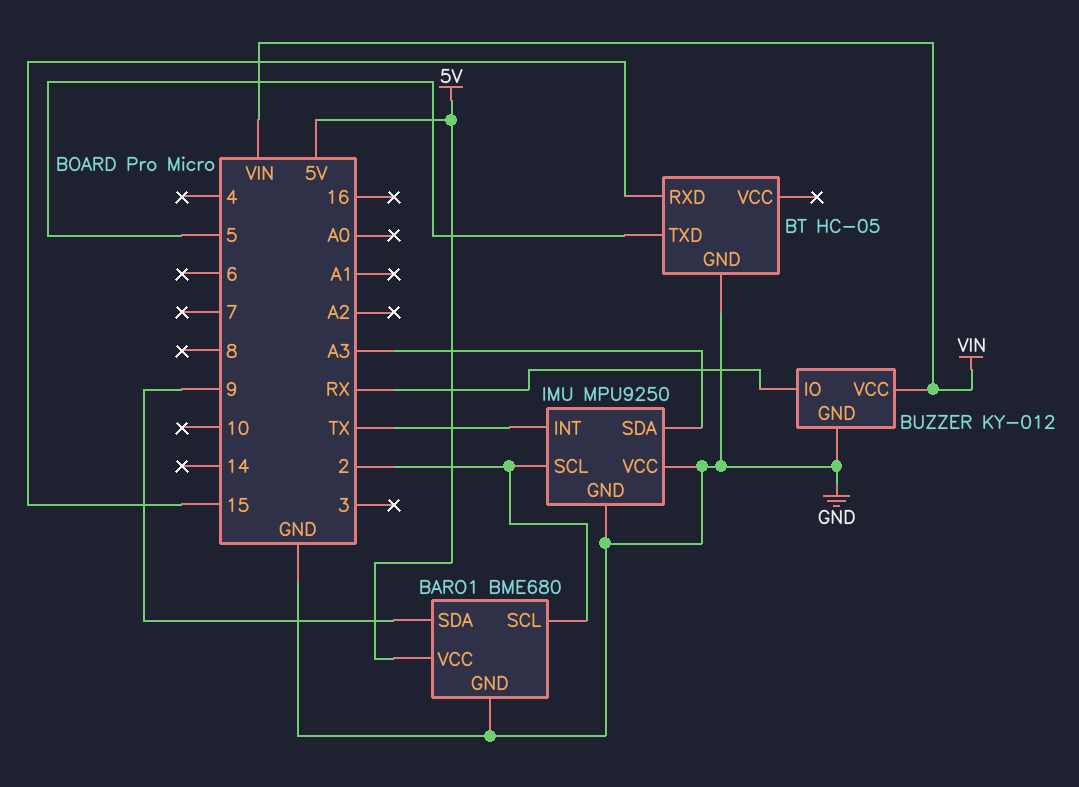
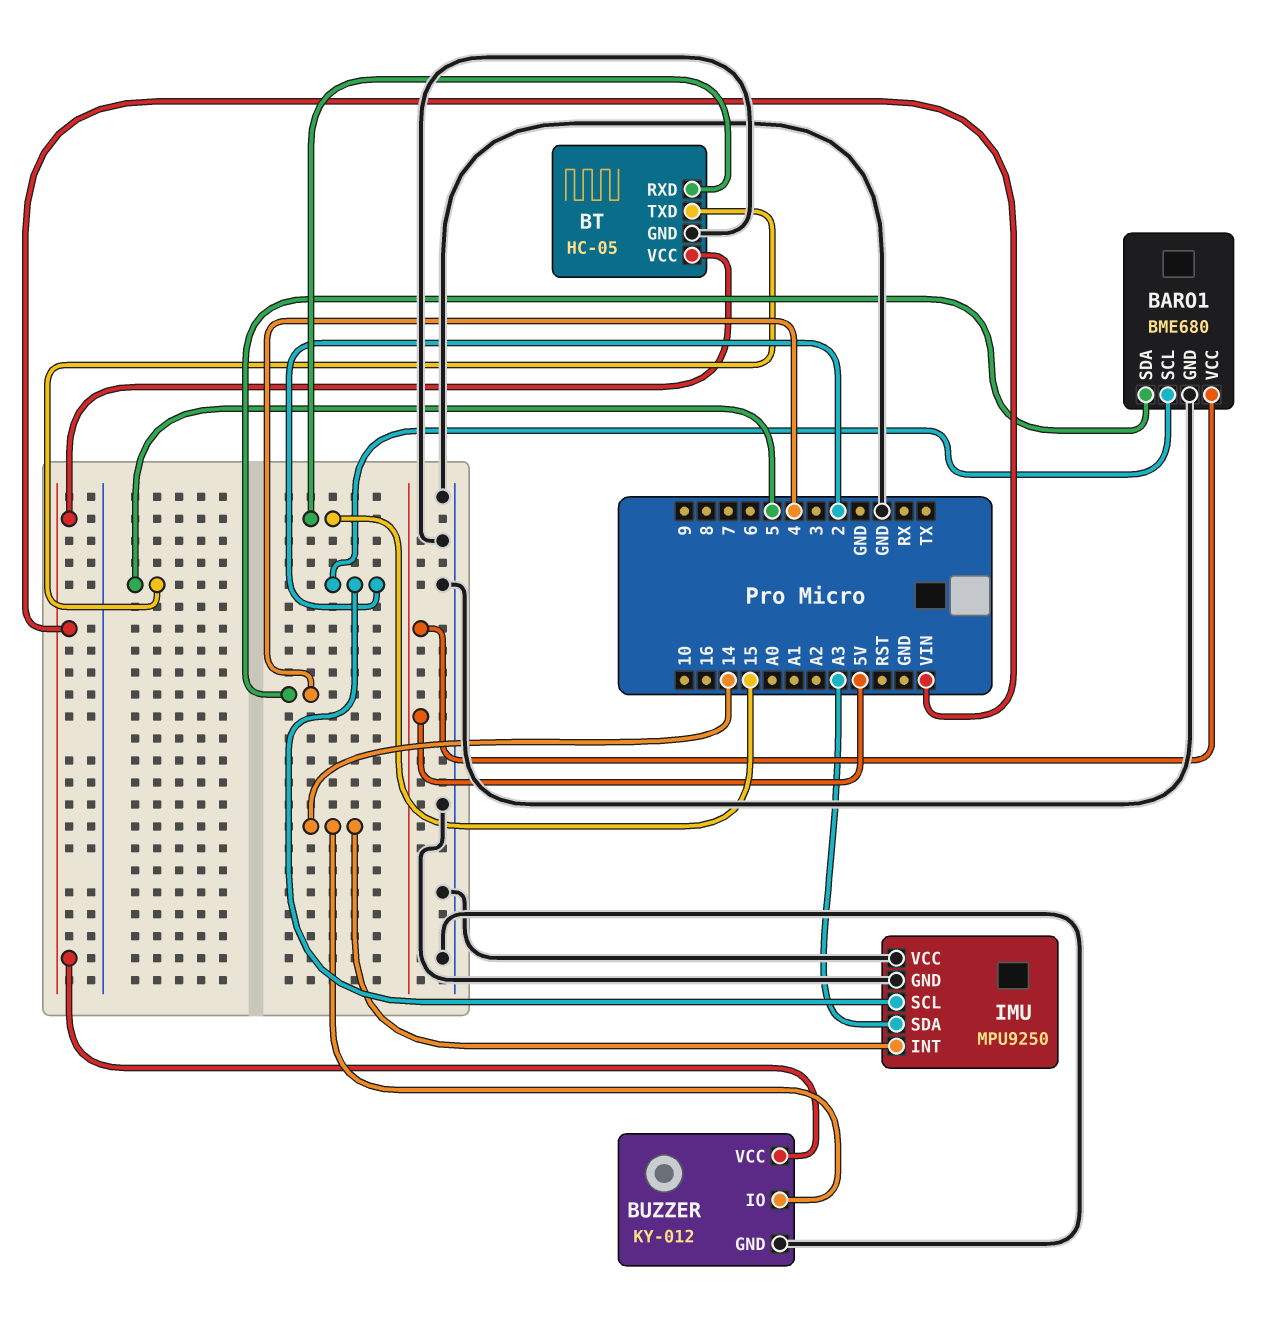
BARO1 pin SDA: 9 -> 4
BT pin VCC: none -> VIN
BUZZER pin IO: RX -> 14
IMU pin INT: TX -> 14

